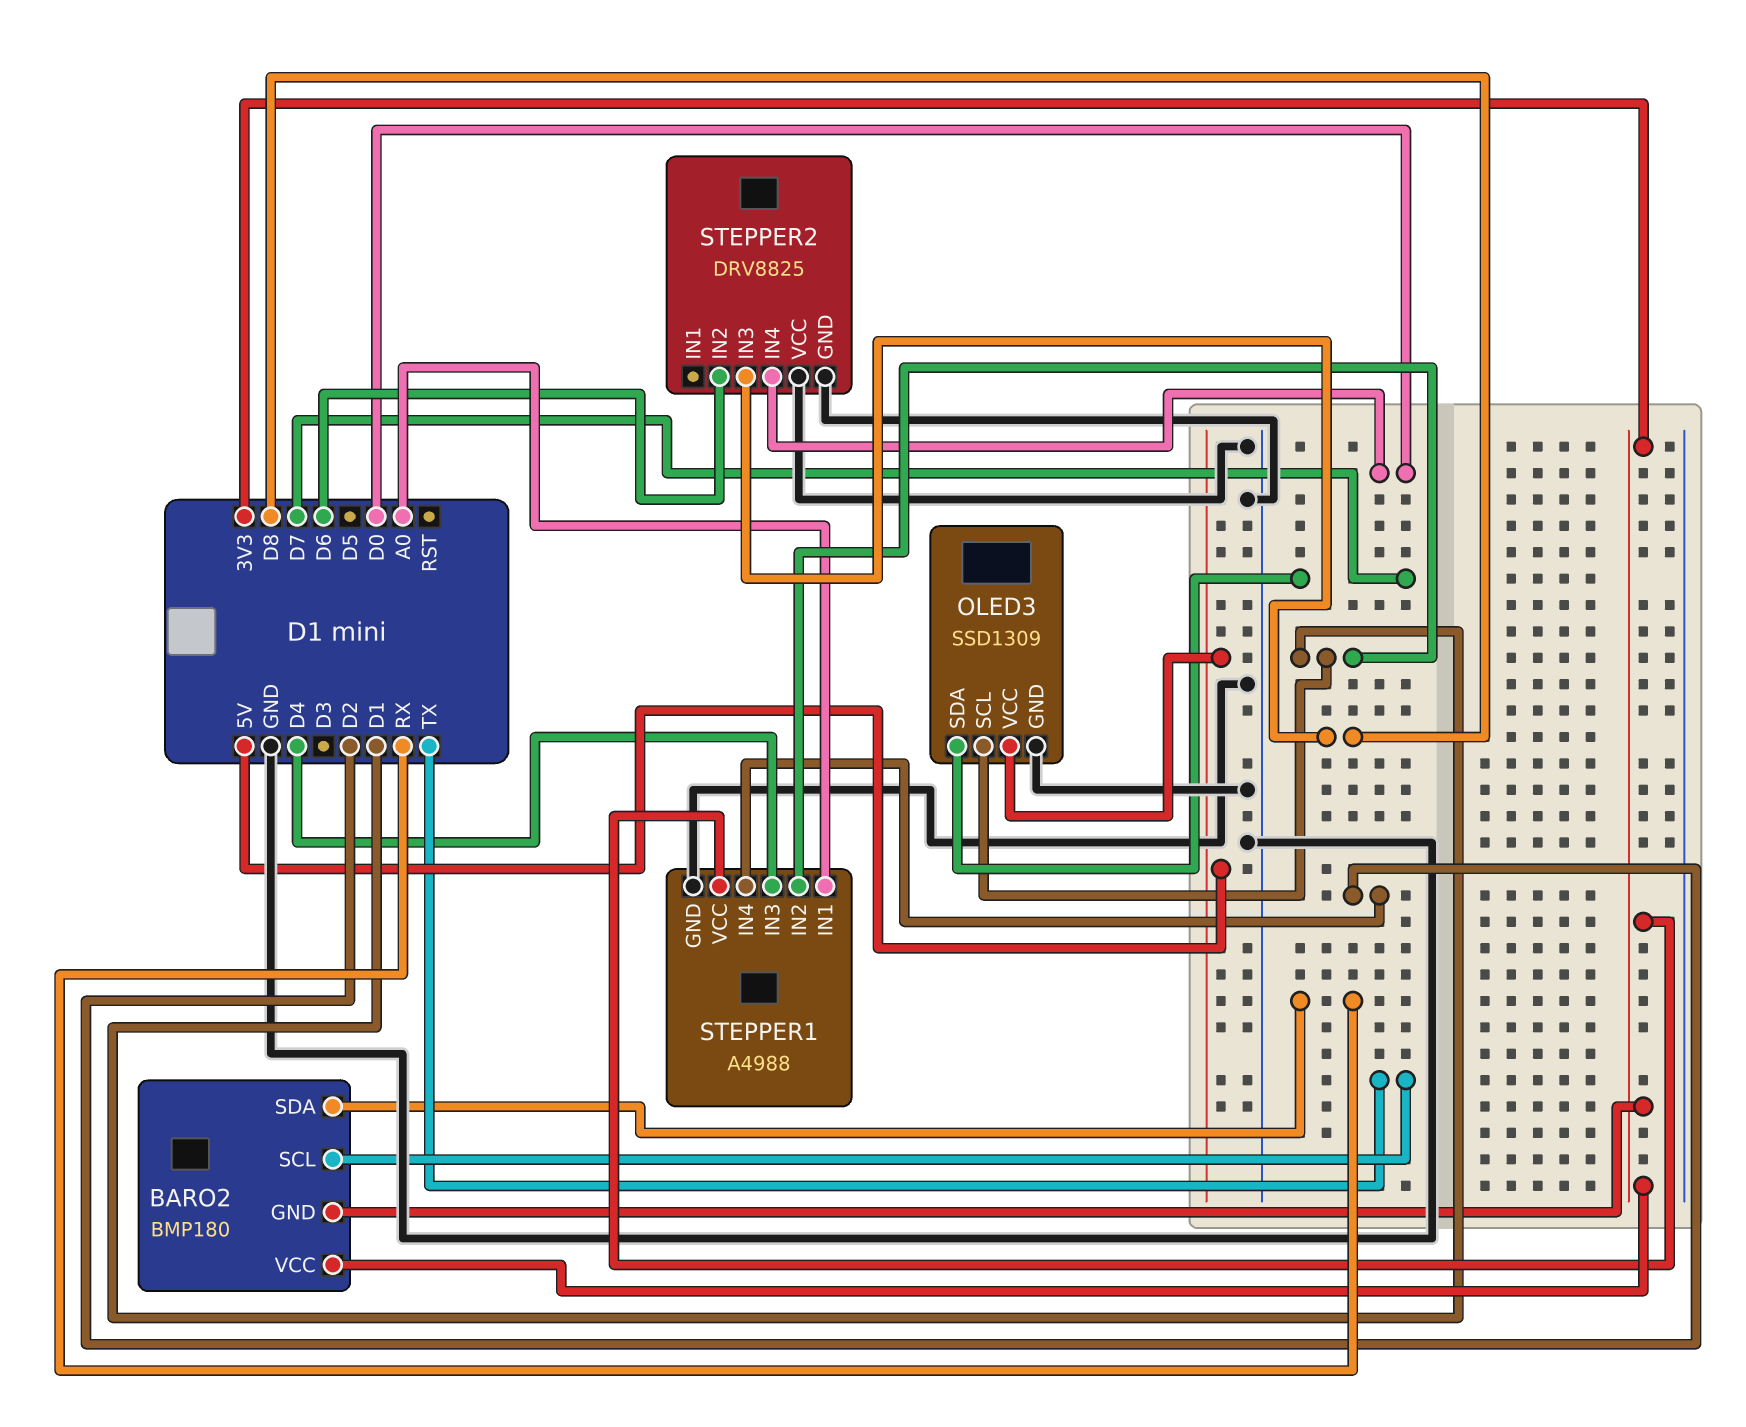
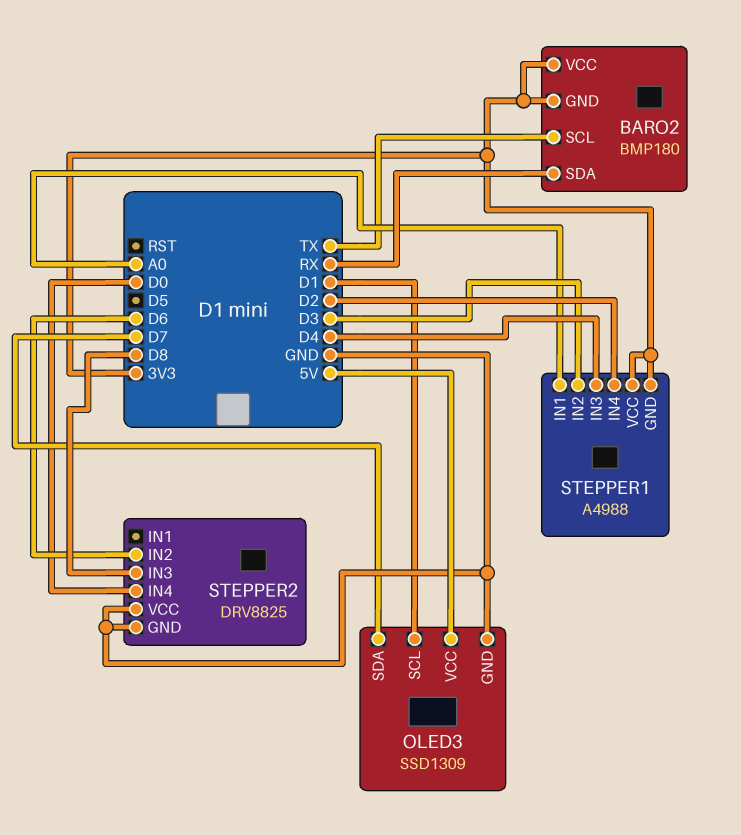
STEPPER1 pin GND: GND -> 3V3
STEPPER1 pin IN2: D1 -> D3

